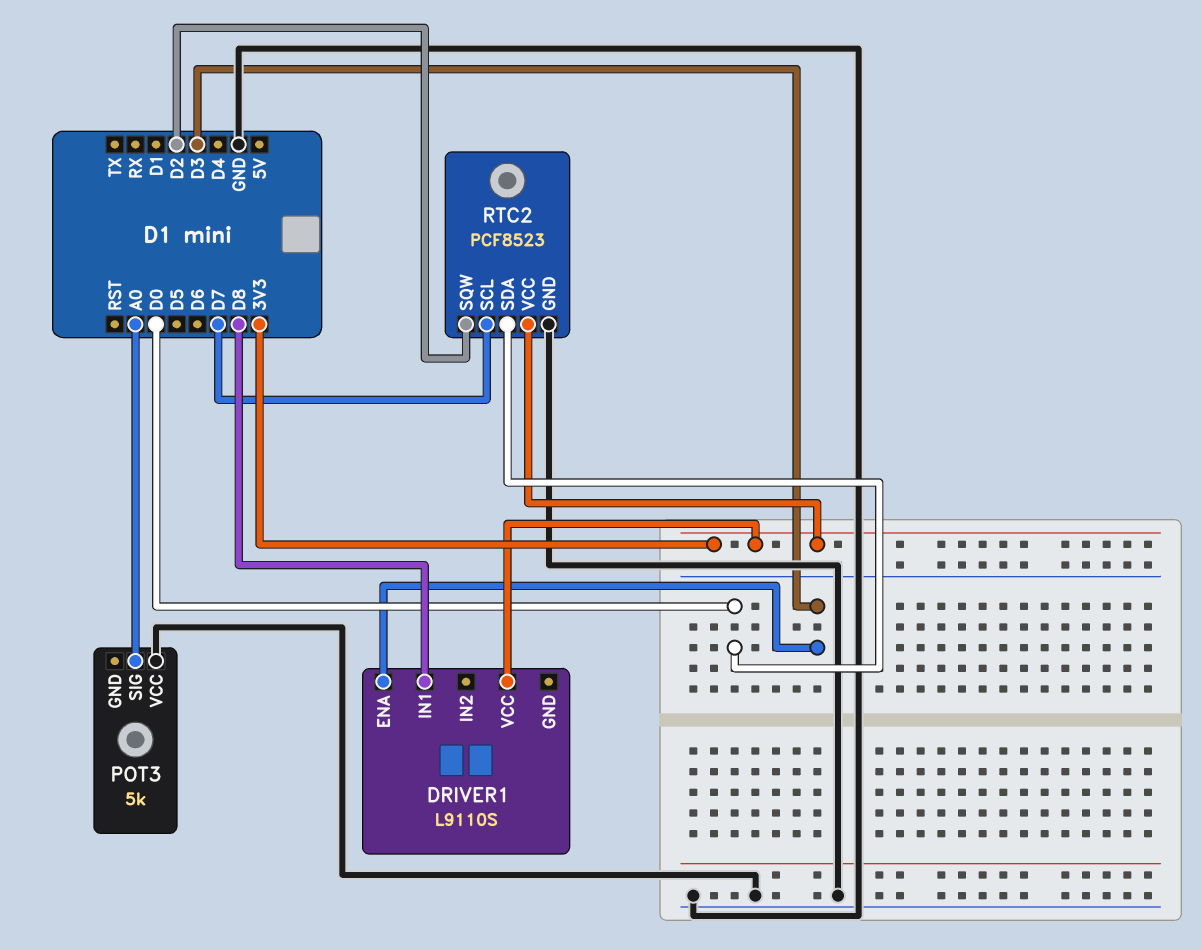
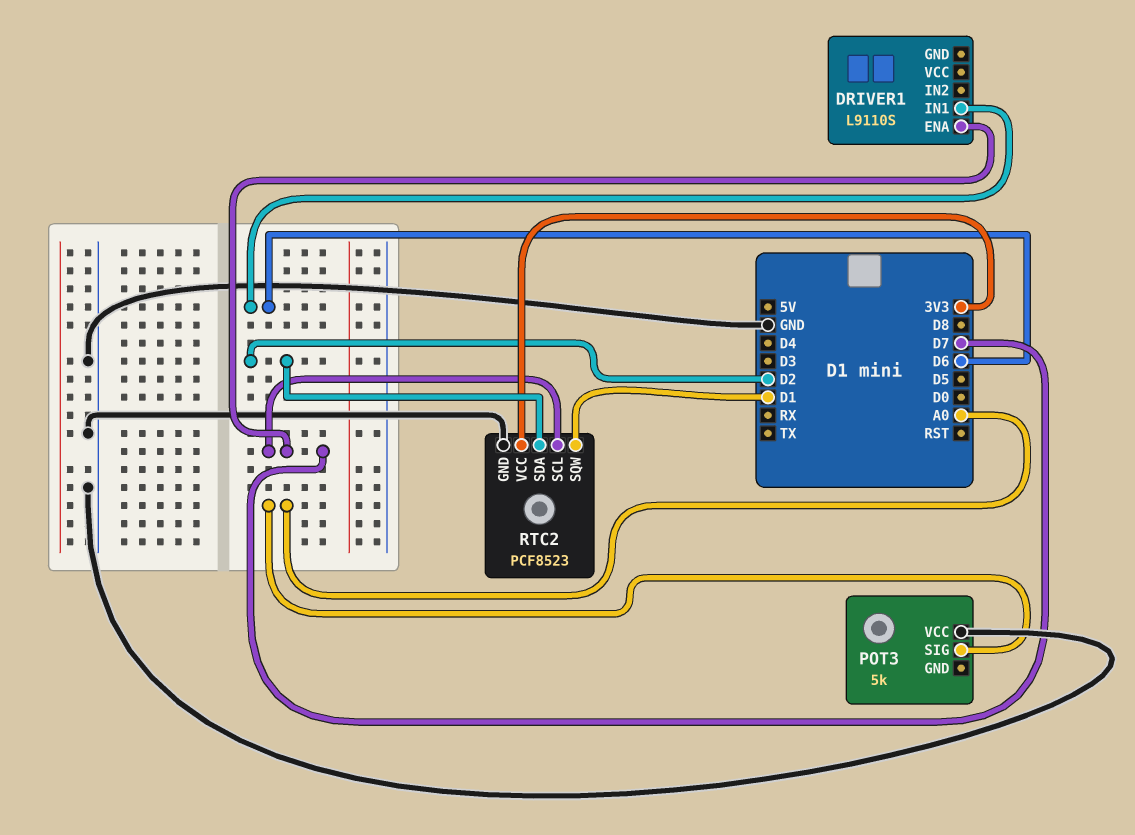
DRIVER1 pin ENA: D3 -> D7
DRIVER1 pin IN1: D8 -> D6
DRIVER1 pin VCC: 3V3 -> none
RTC2 pin SDA: D0 -> D2
RTC2 pin SQW: D2 -> D1

